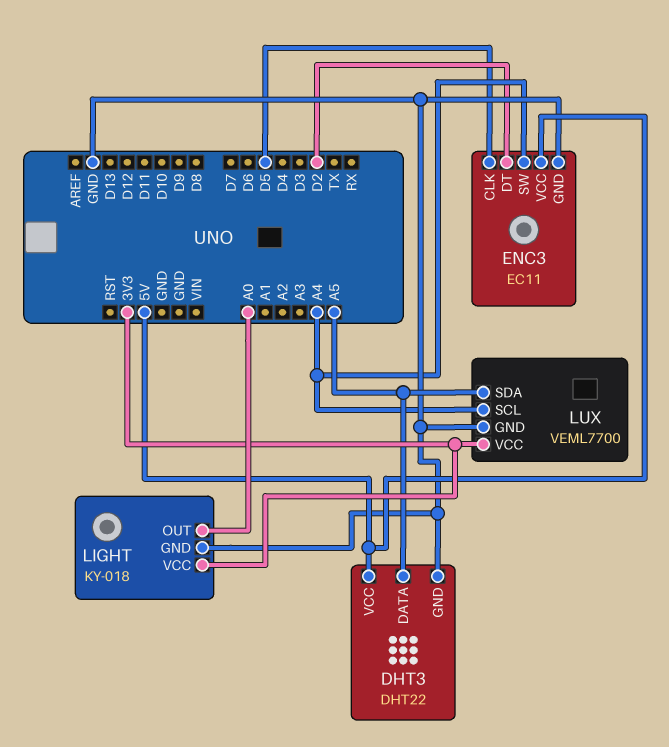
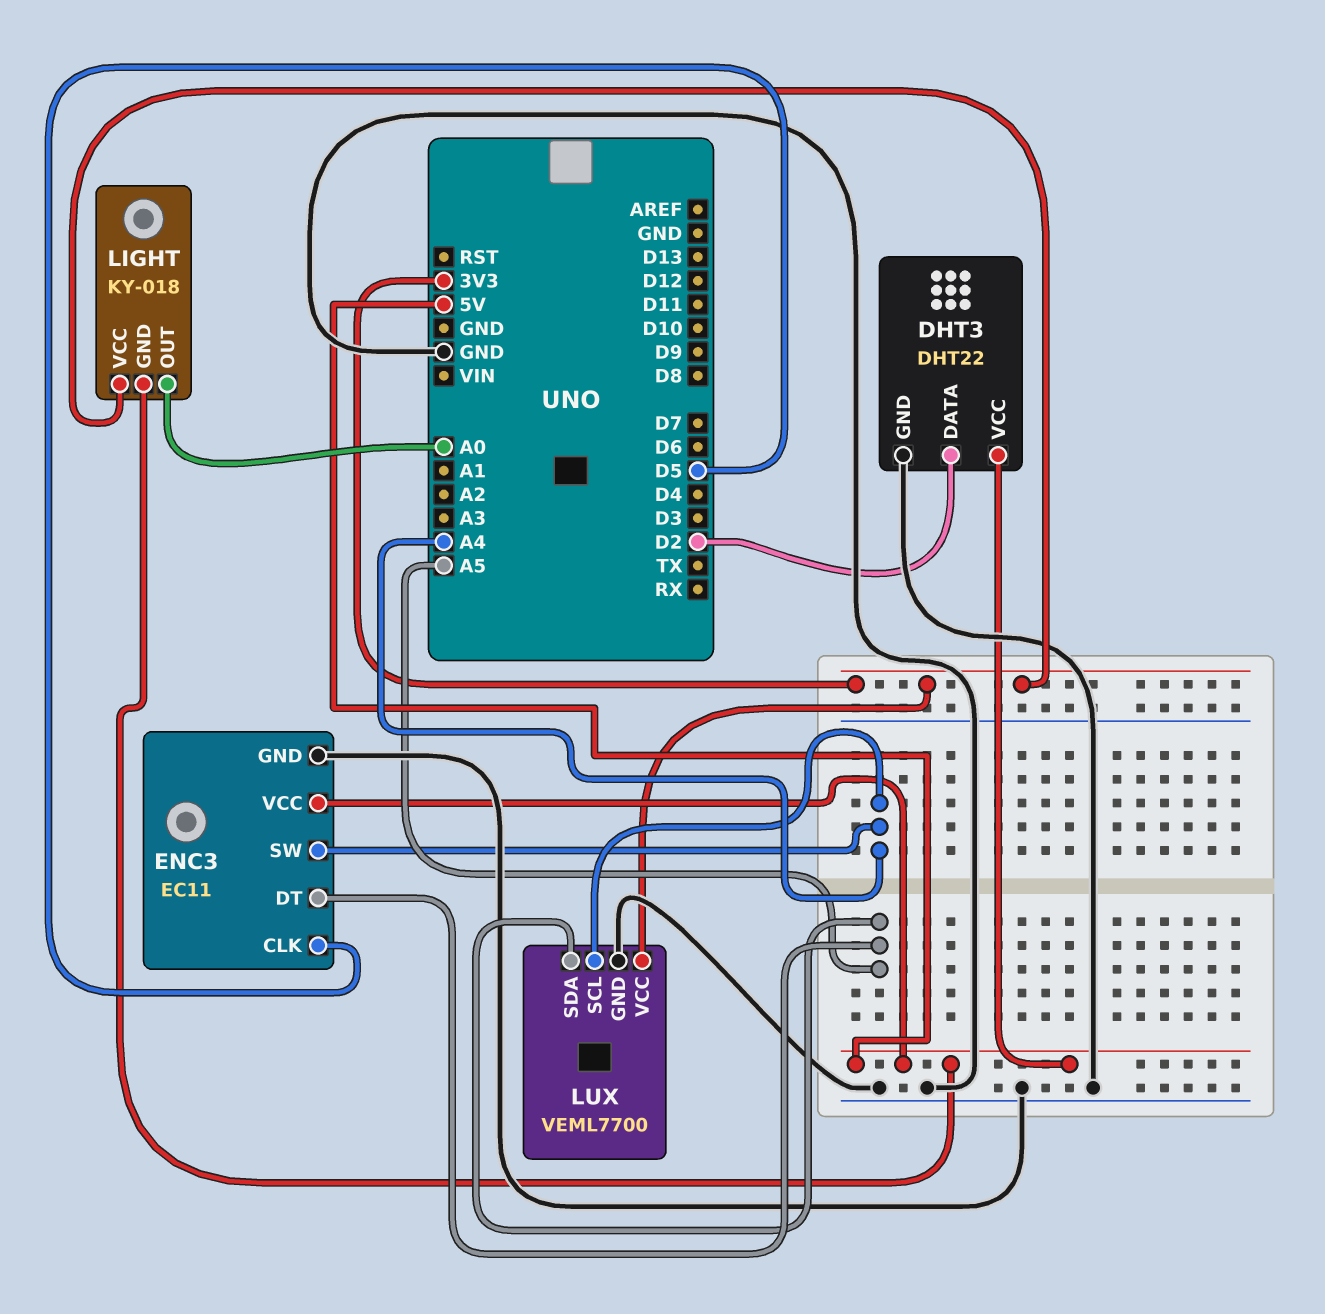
DHT3 pin DATA: A5 -> D2
ENC3 pin DT: D2 -> A5
LIGHT pin GND: GND -> 5V

